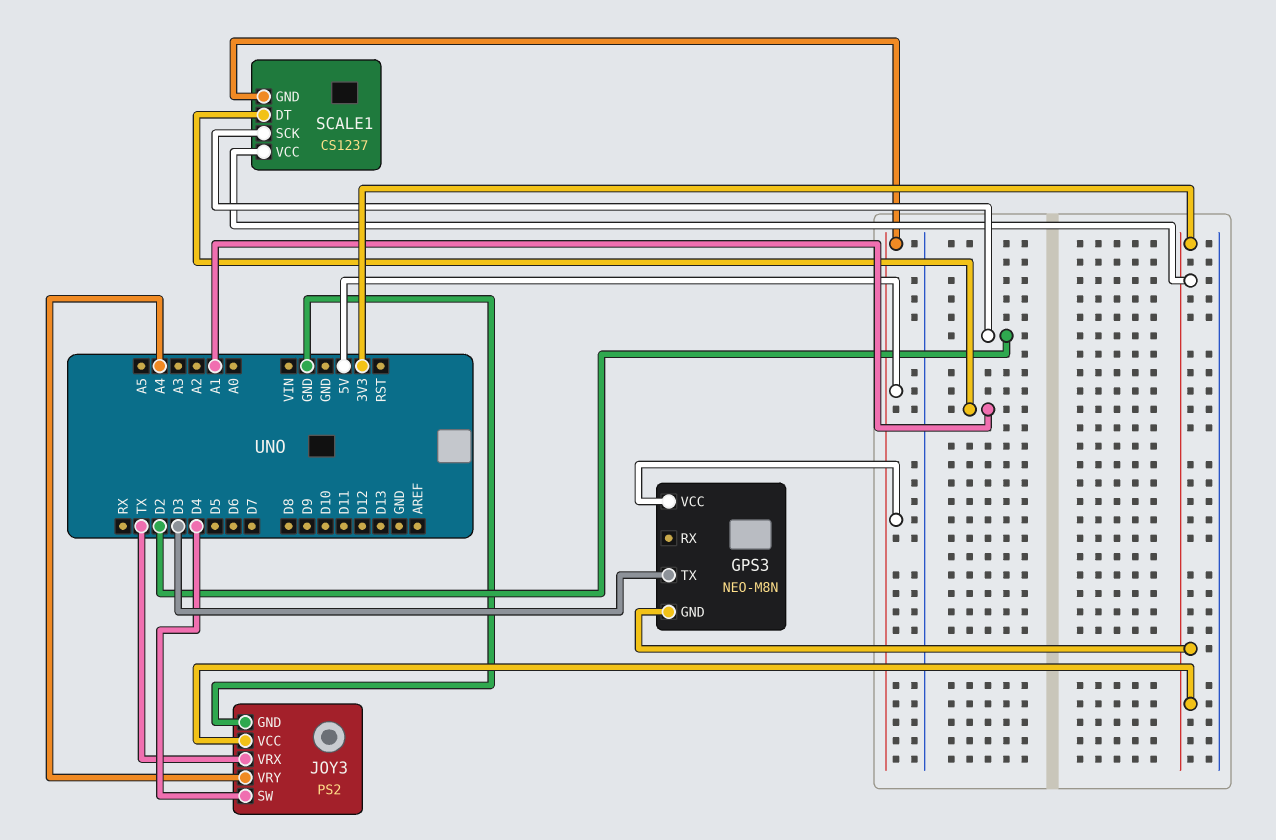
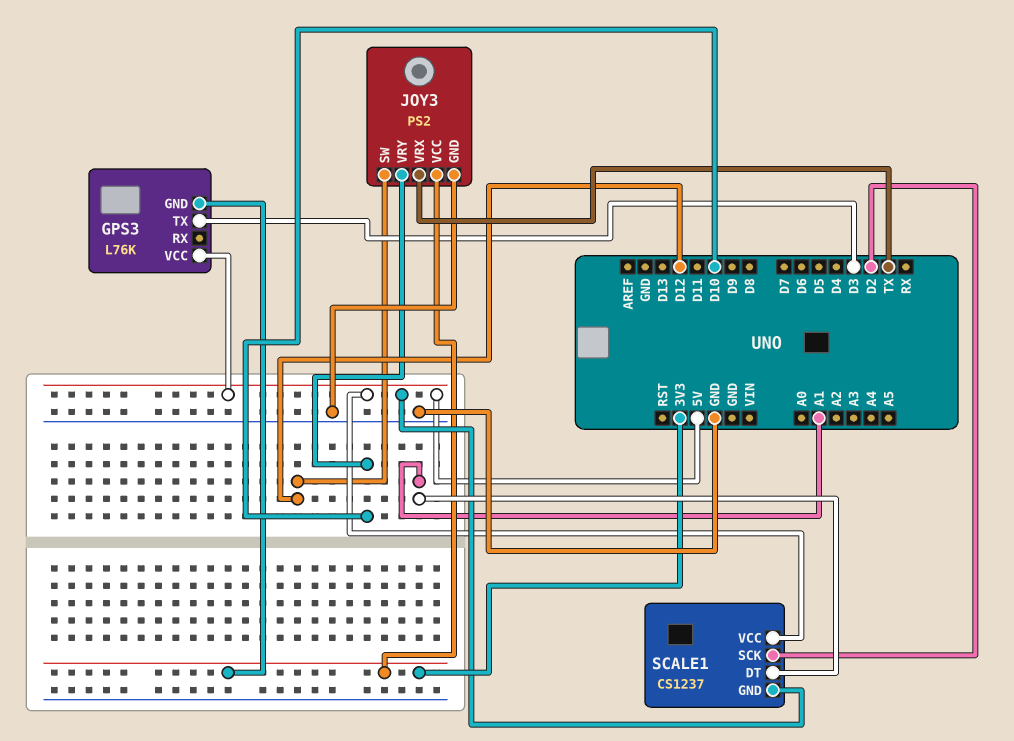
GPS3: NEO-M8N -> L76K
JOY3 pin SW: D4 -> D12
JOY3 pin VRY: A4 -> D10
SCALE1 pin VCC: 3V3 -> 5V

